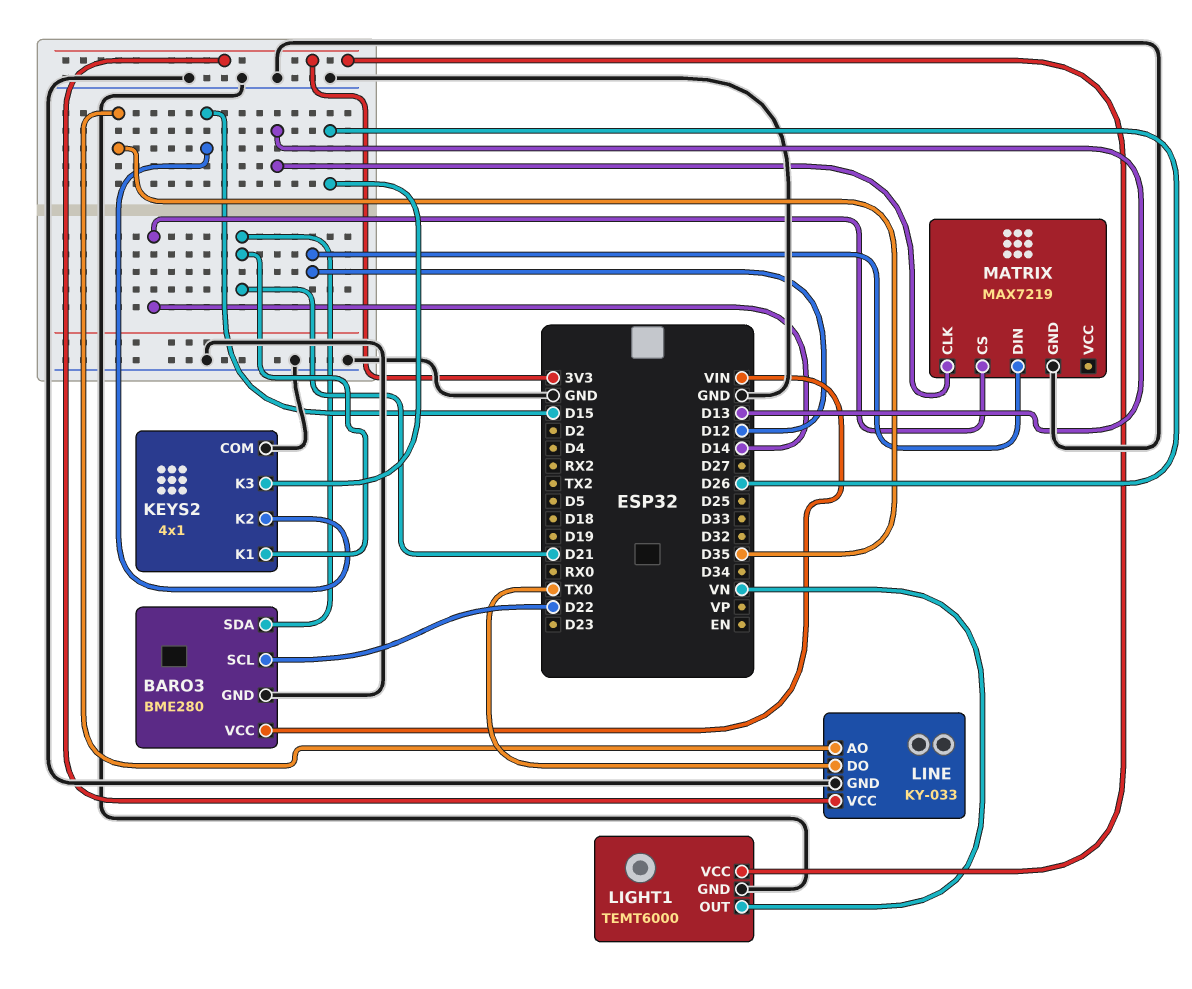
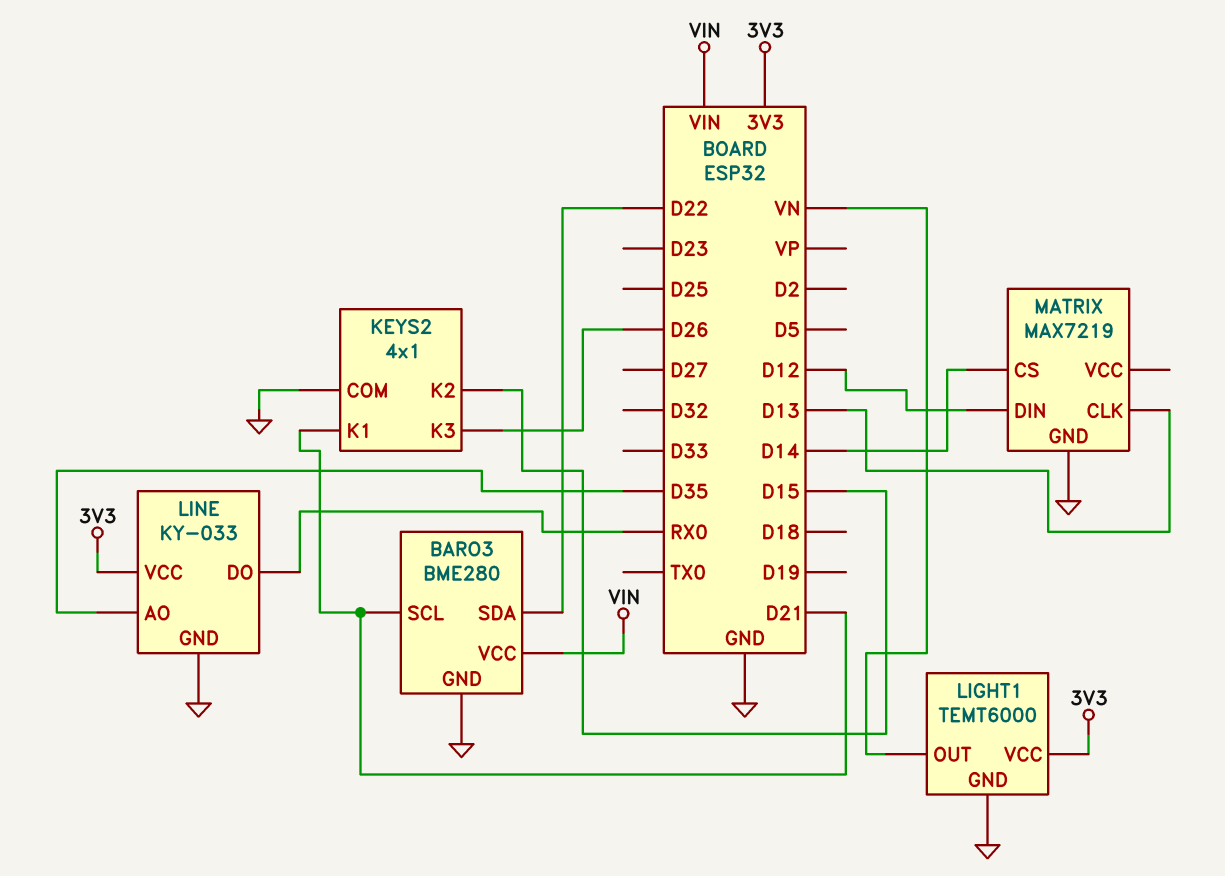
BARO3 pin SCL: D22 -> D21
BARO3 pin SDA: D21 -> D22
LINE pin DO: TX0 -> RX0

